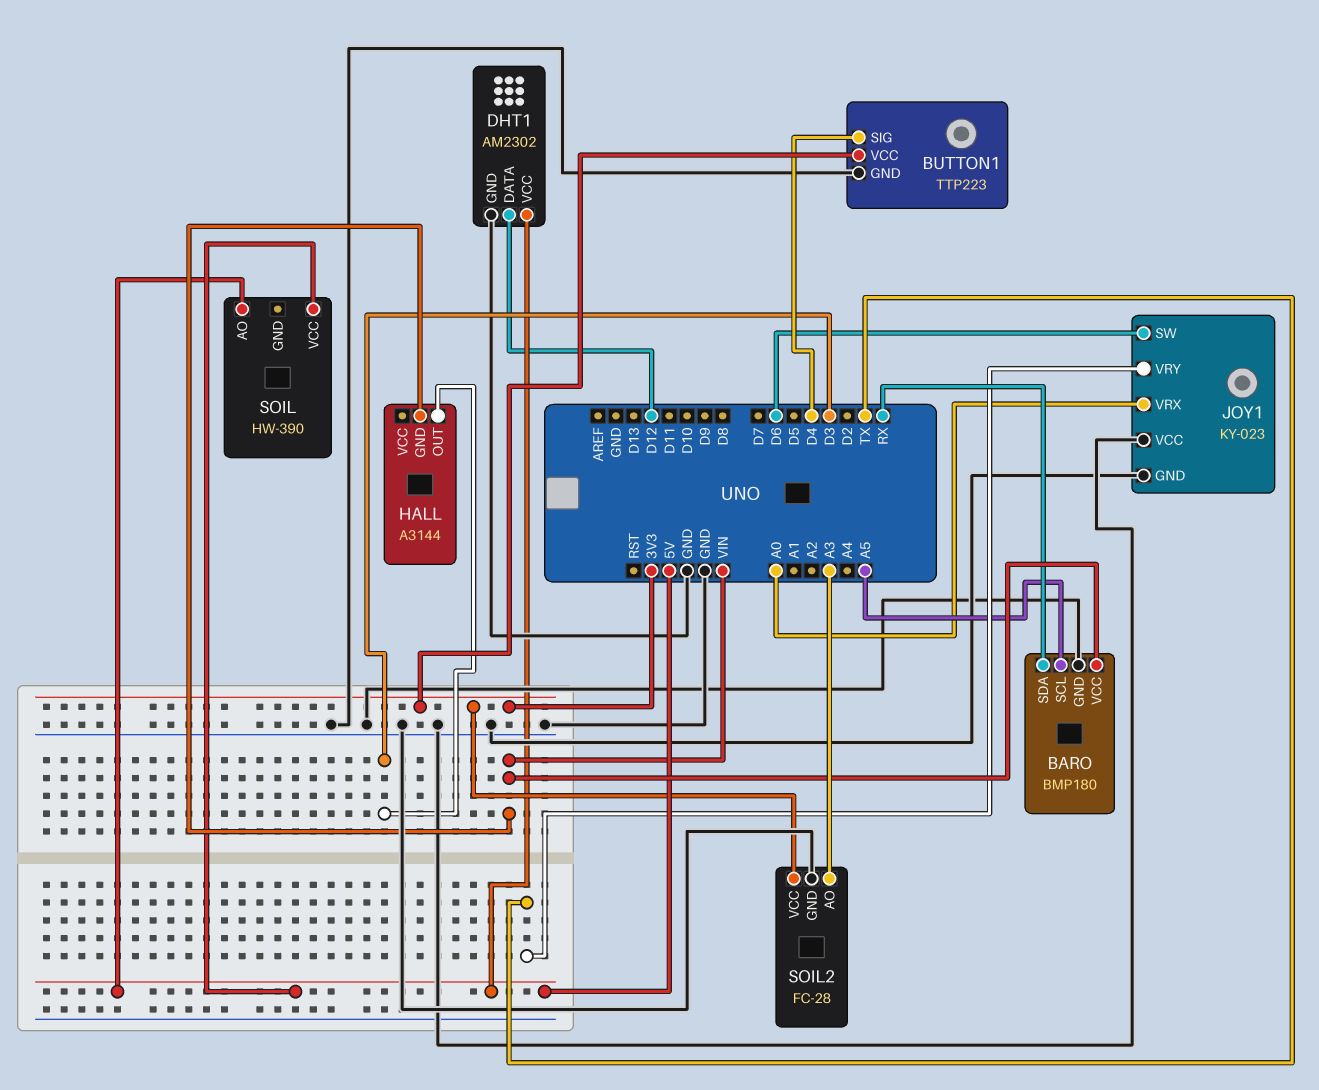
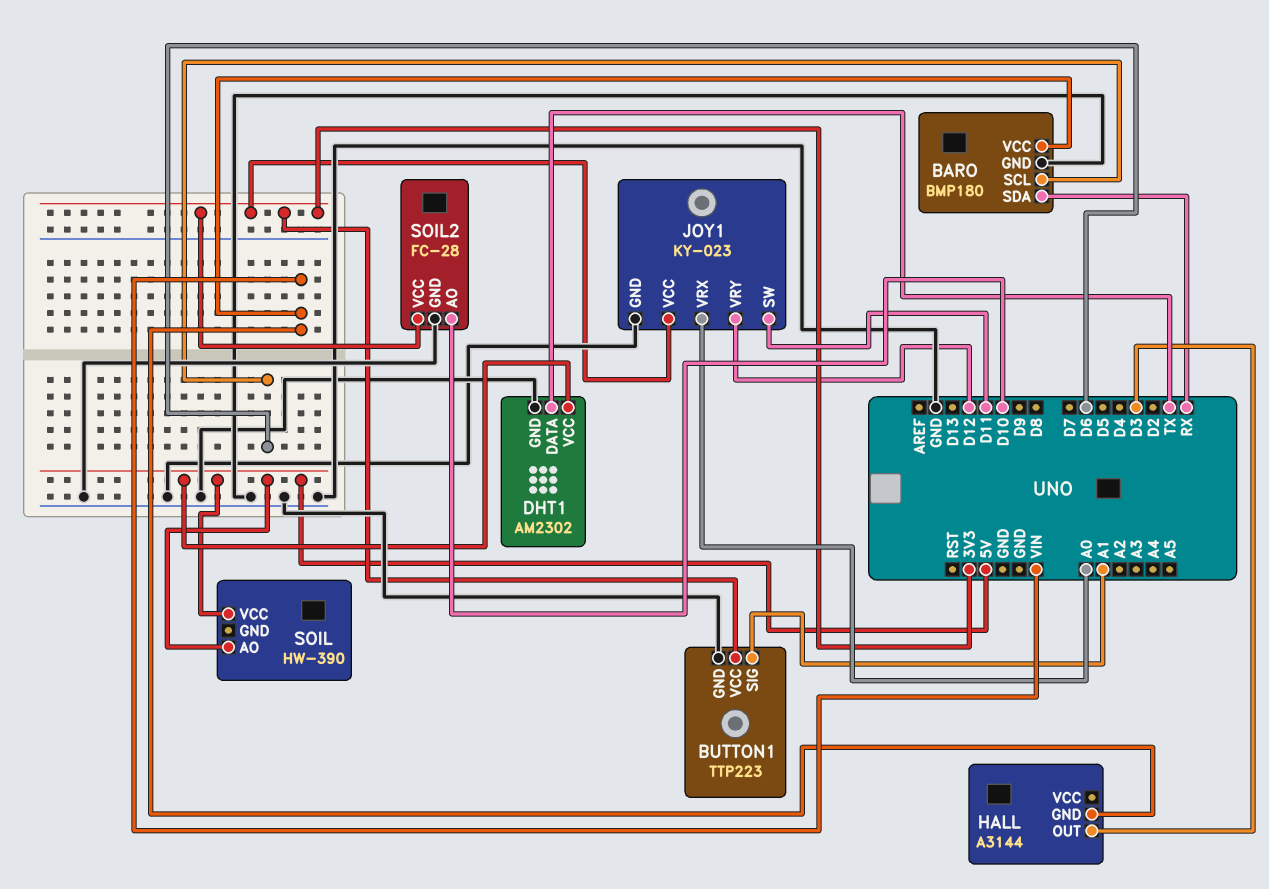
BARO pin SCL: A5 -> D6
BUTTON1 pin SIG: D4 -> A1
DHT1 pin DATA: D12 -> TX
JOY1 pin SW: D6 -> D11
JOY1 pin VCC: GND -> 3V3
JOY1 pin VRY: TX -> D12
SOIL2 pin AO: A3 -> D10

